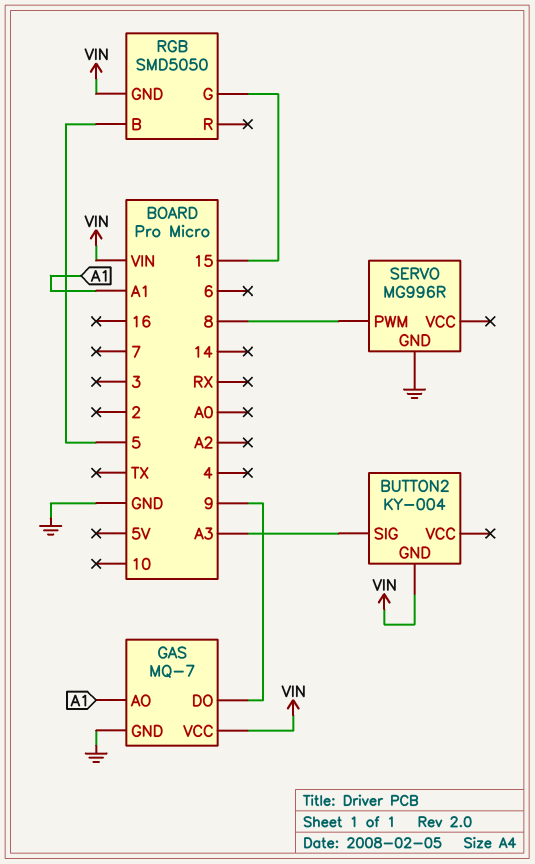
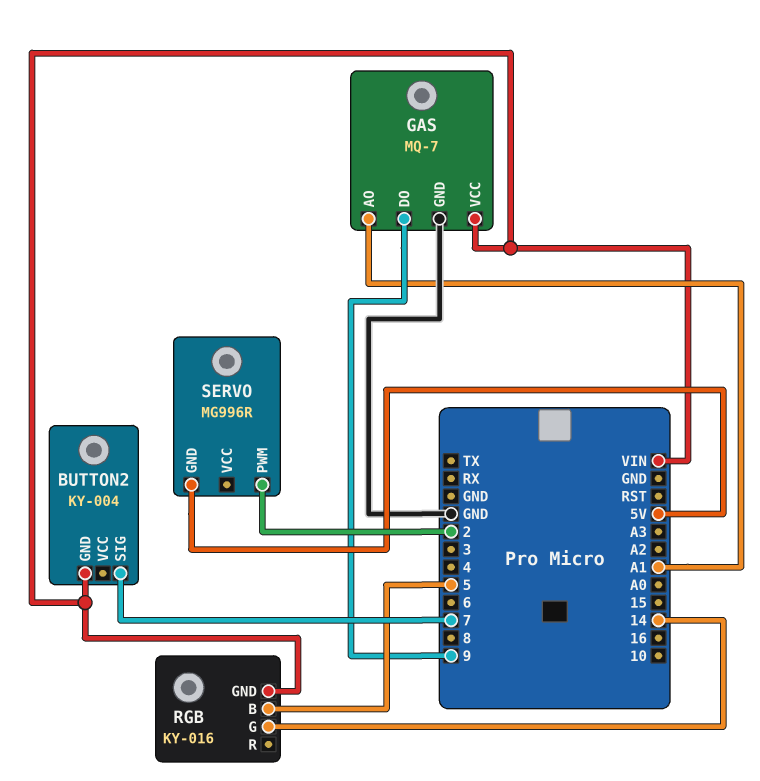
BUTTON2 pin SIG: A3 -> 7
RGB: SMD5050 -> KY-016
RGB pin G: 15 -> 14
SERVO pin GND: GND -> 5V
SERVO pin PWM: 8 -> 2

